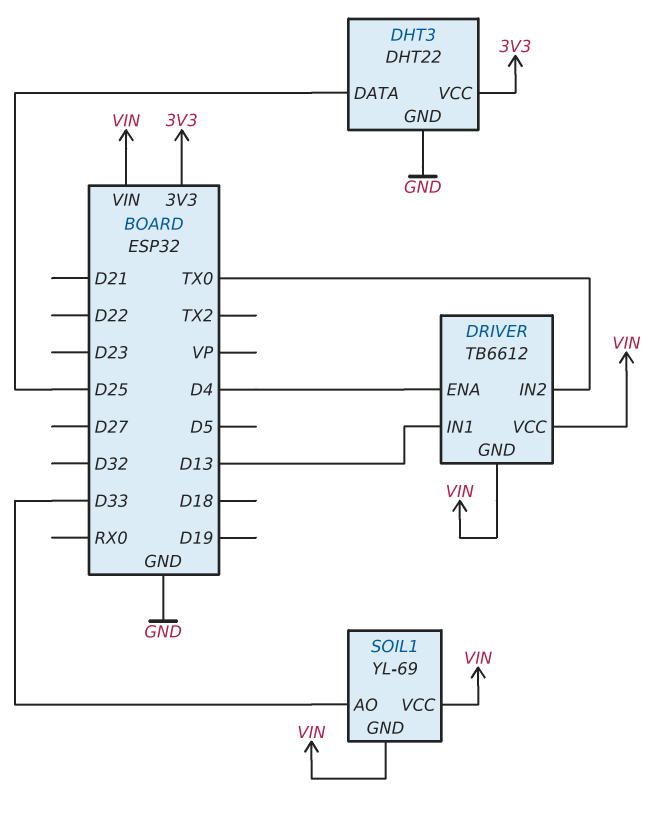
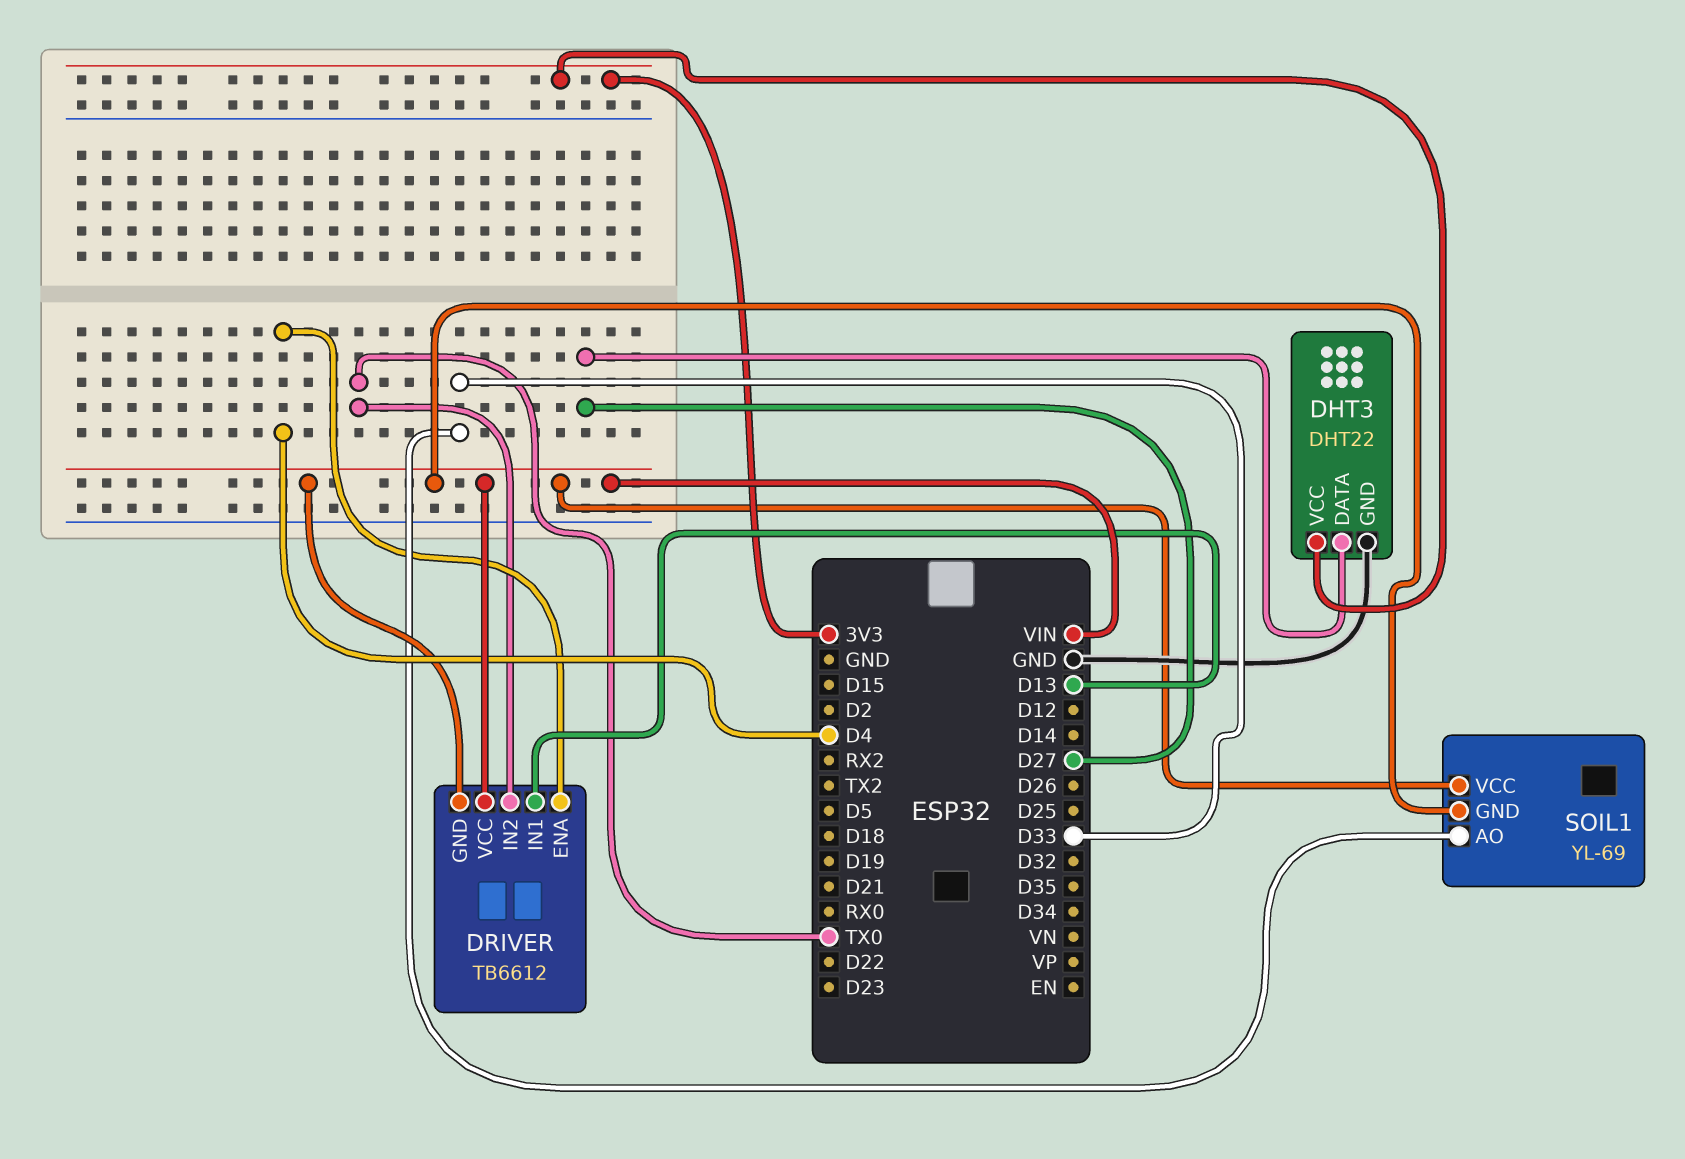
DHT3 pin DATA: D25 -> D27

